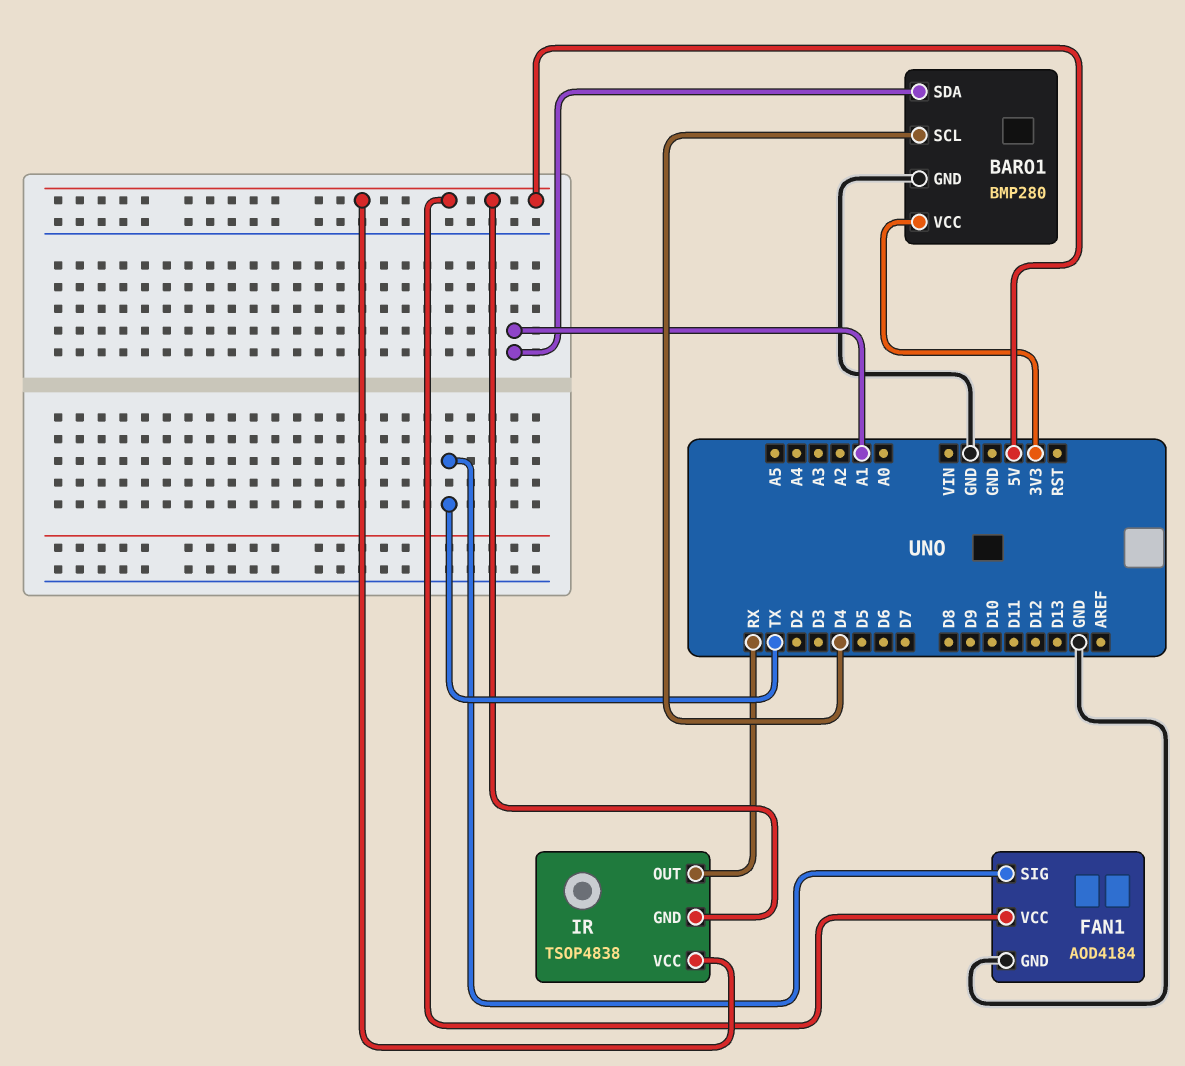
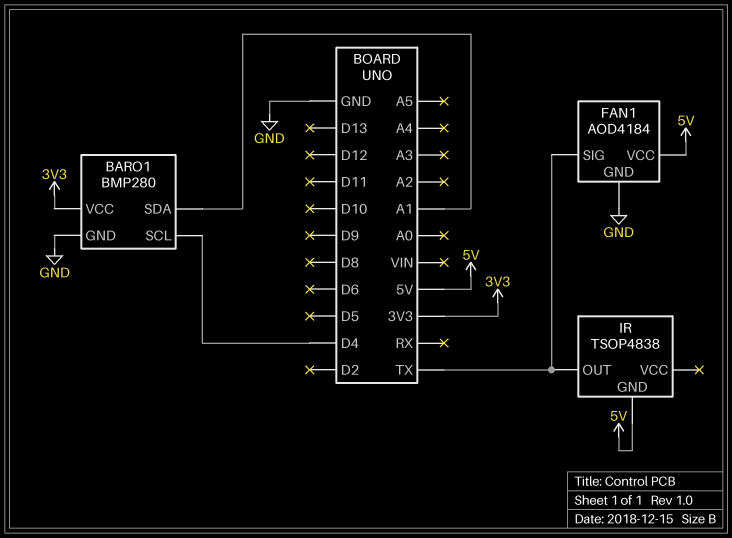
IR pin OUT: RX -> TX
IR pin VCC: 5V -> none

